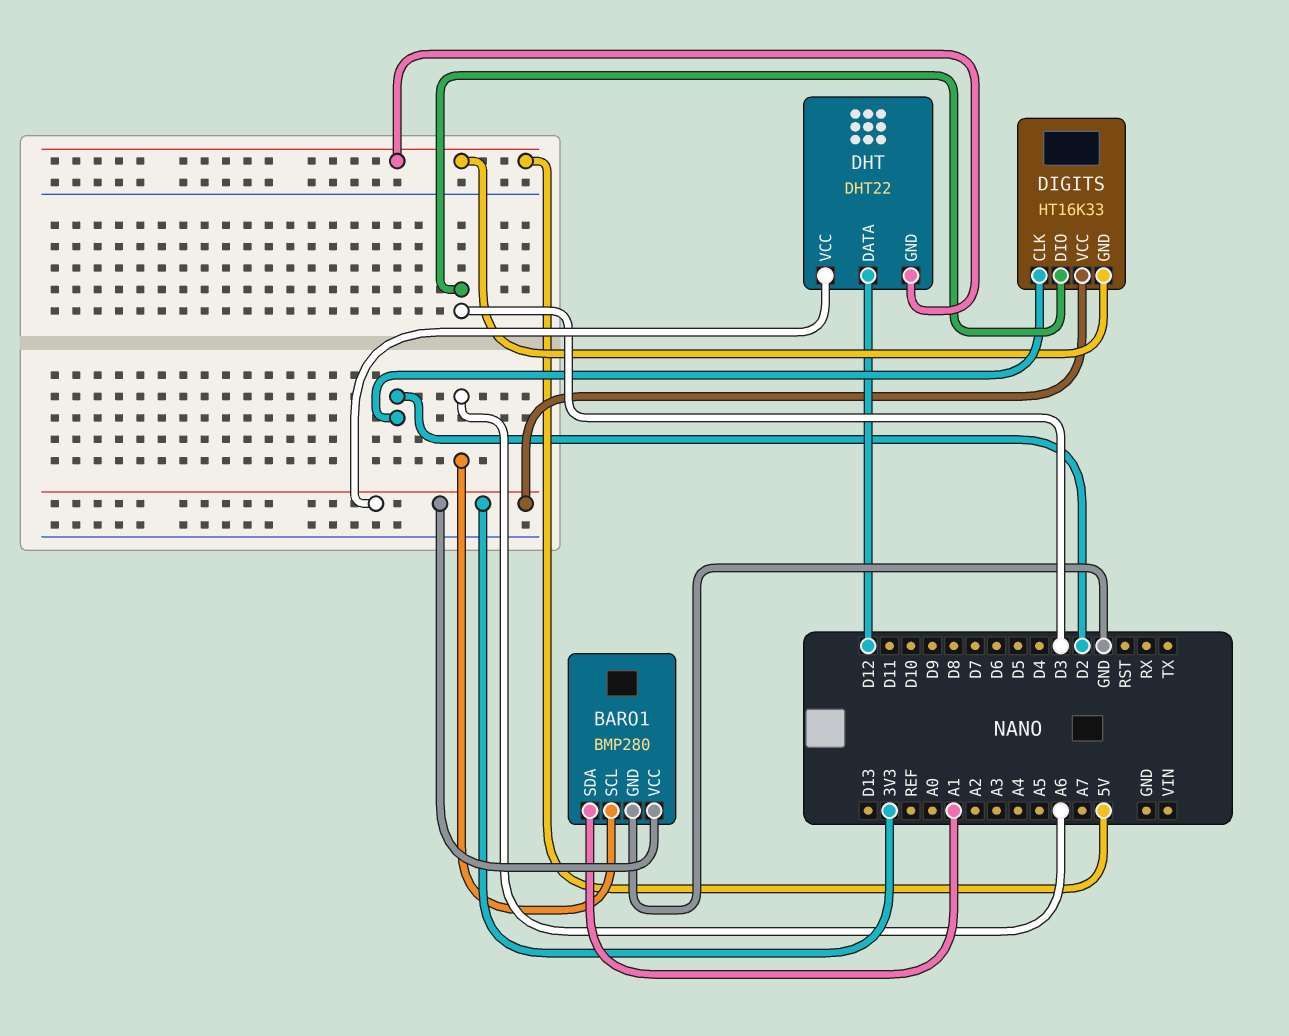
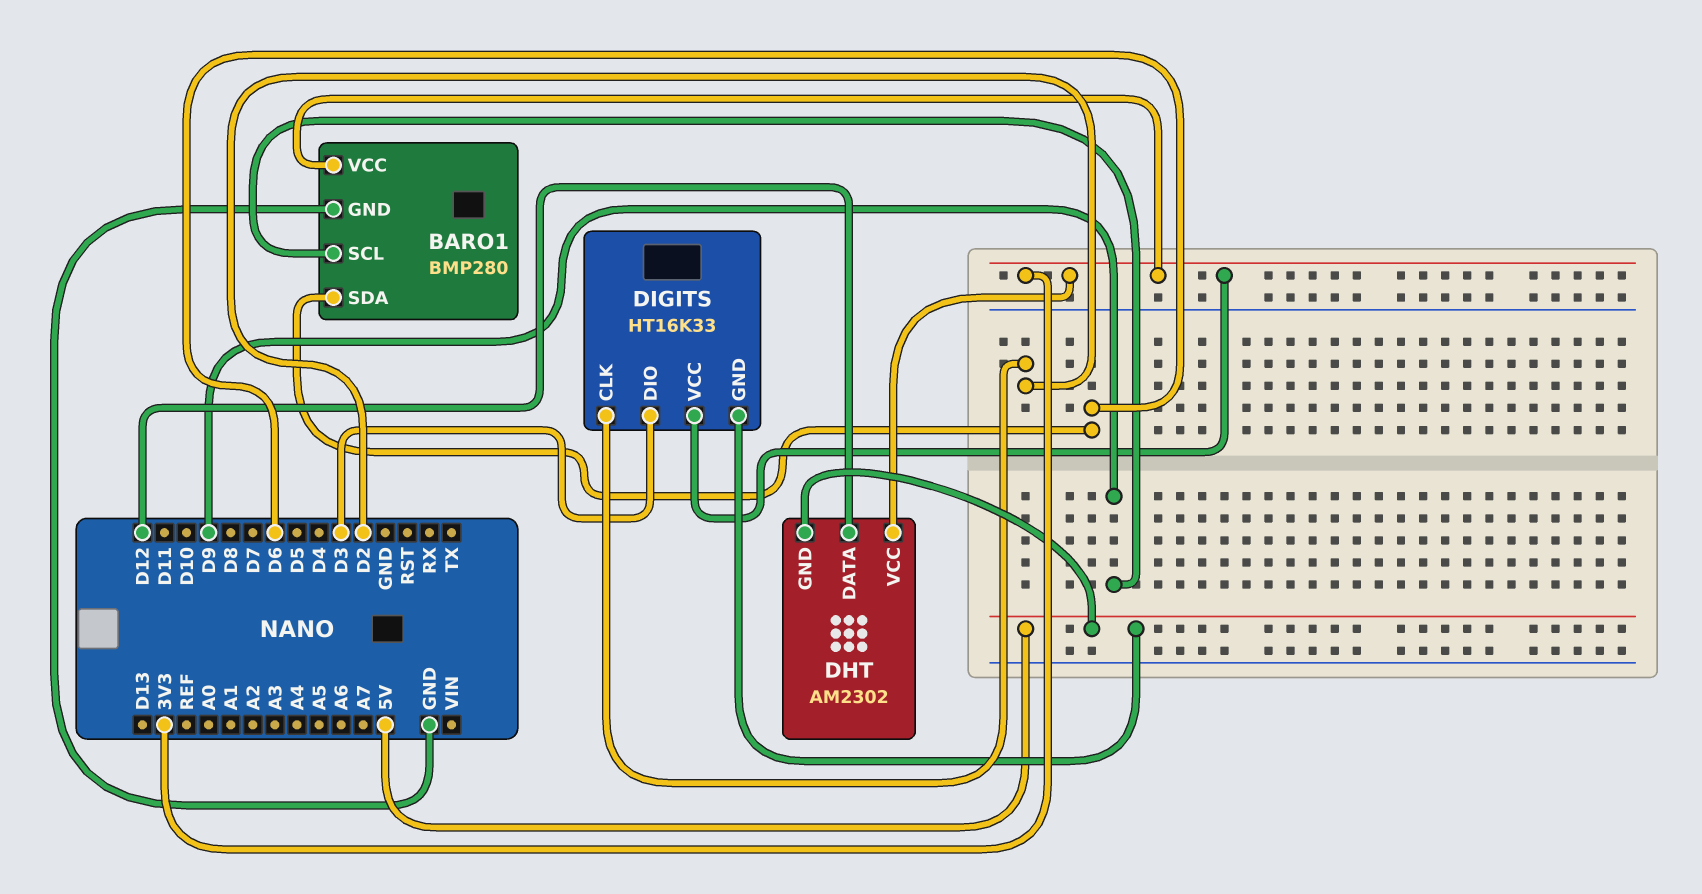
BARO1 pin SCL: A6 -> D9
BARO1 pin SDA: A1 -> D6
DHT: DHT22 -> AM2302

